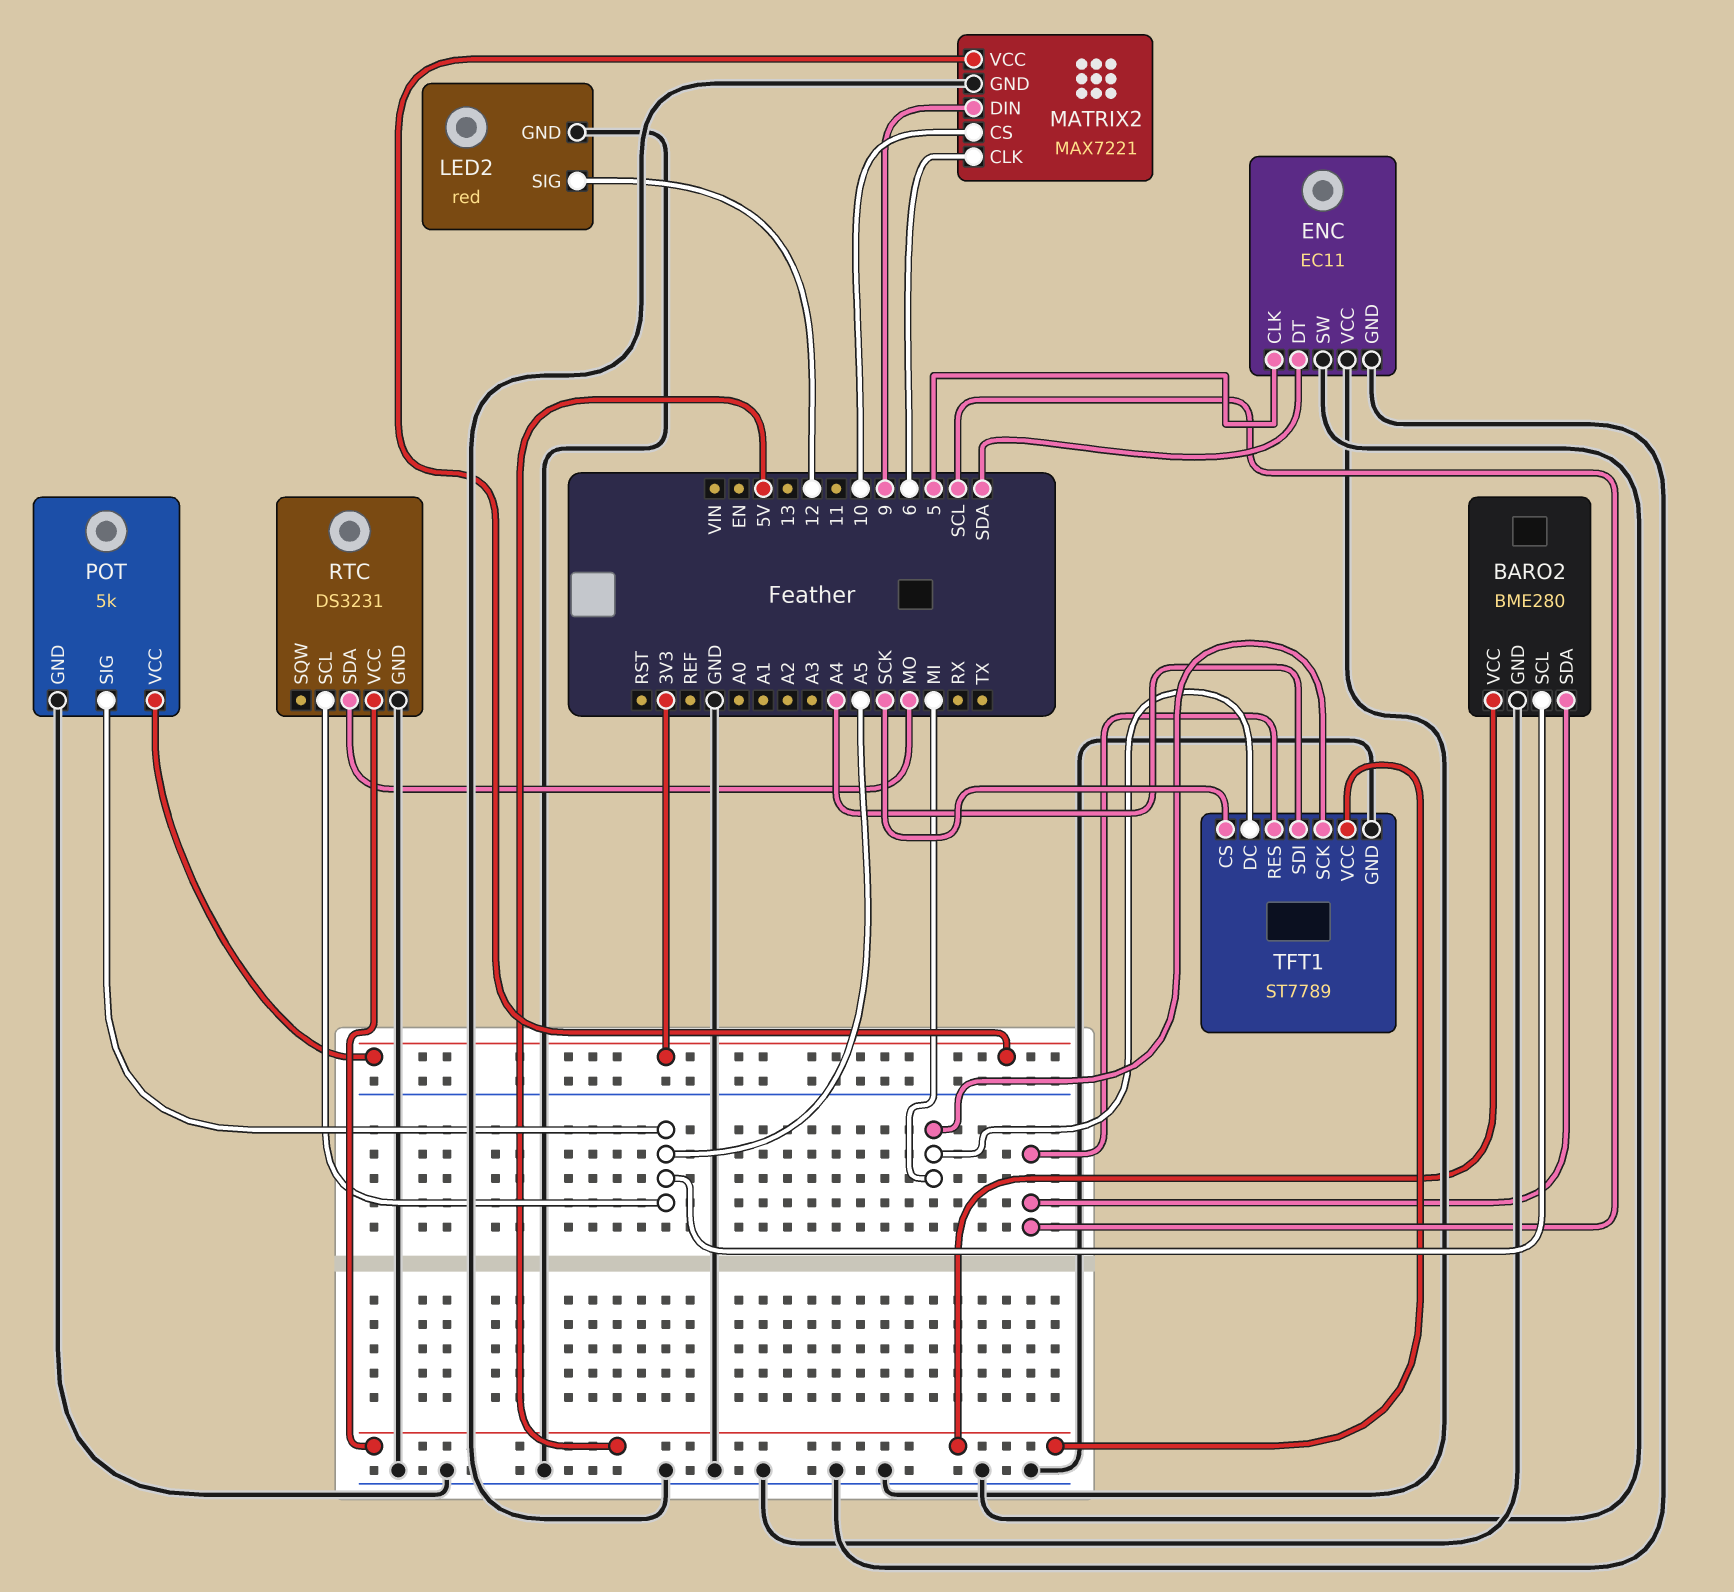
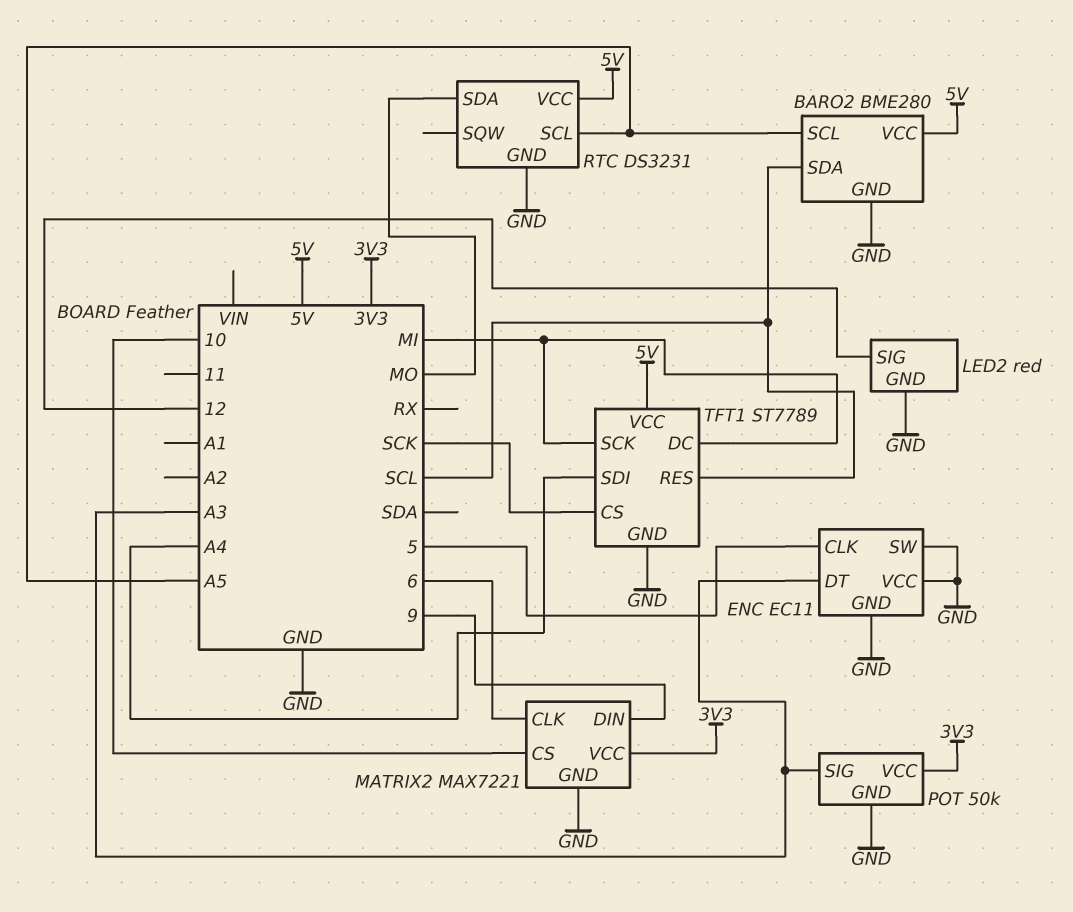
ENC pin DT: SDA -> A3
POT: 5k -> 50k
POT pin SIG: A5 -> A3

